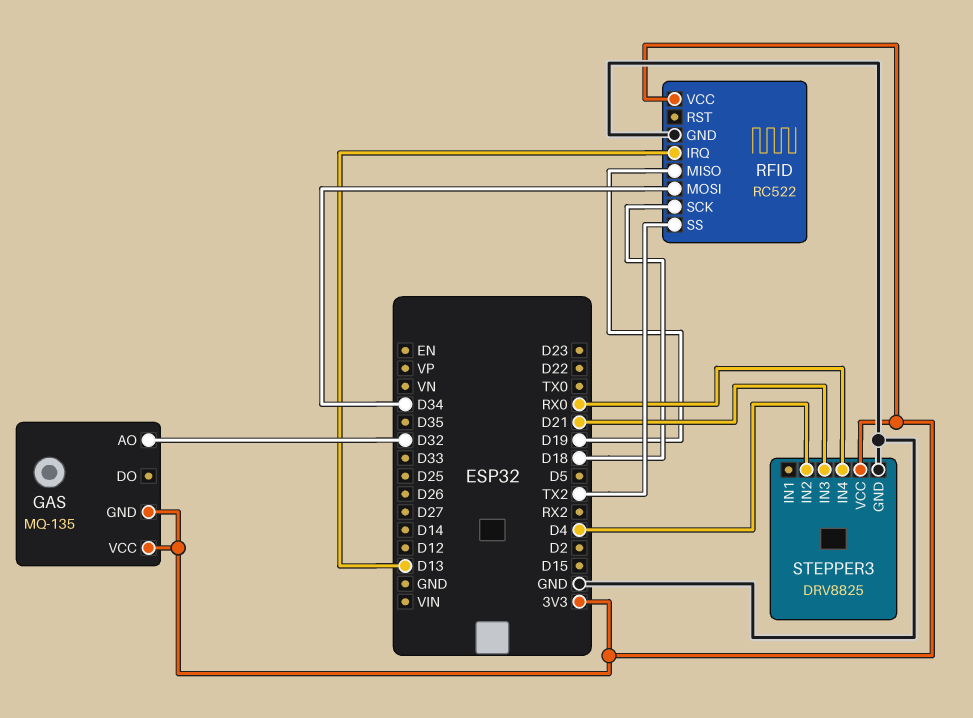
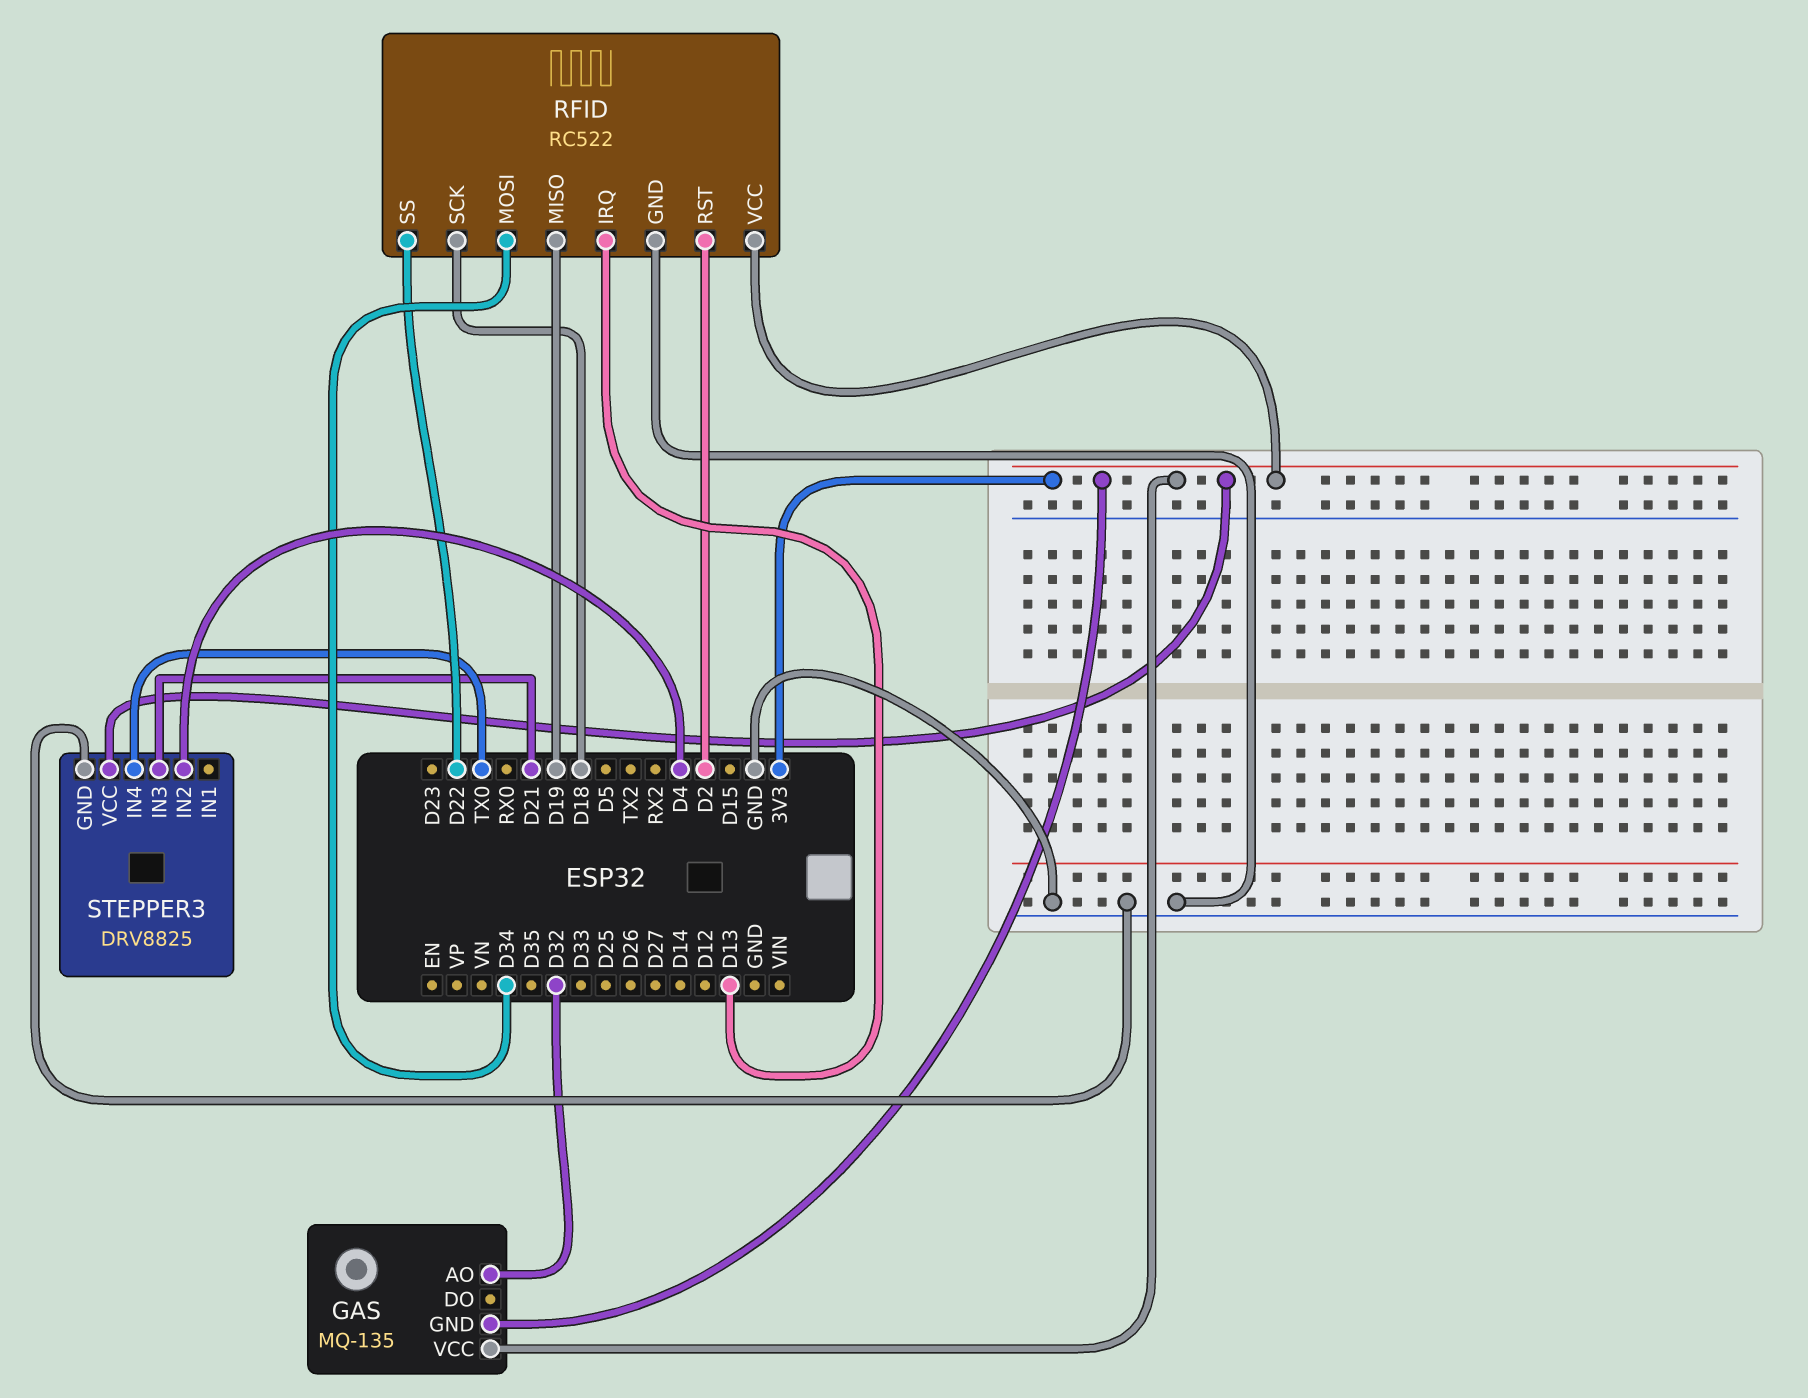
RFID pin RST: none -> D2
RFID pin SS: TX2 -> D22
STEPPER3 pin IN4: RX0 -> TX0

